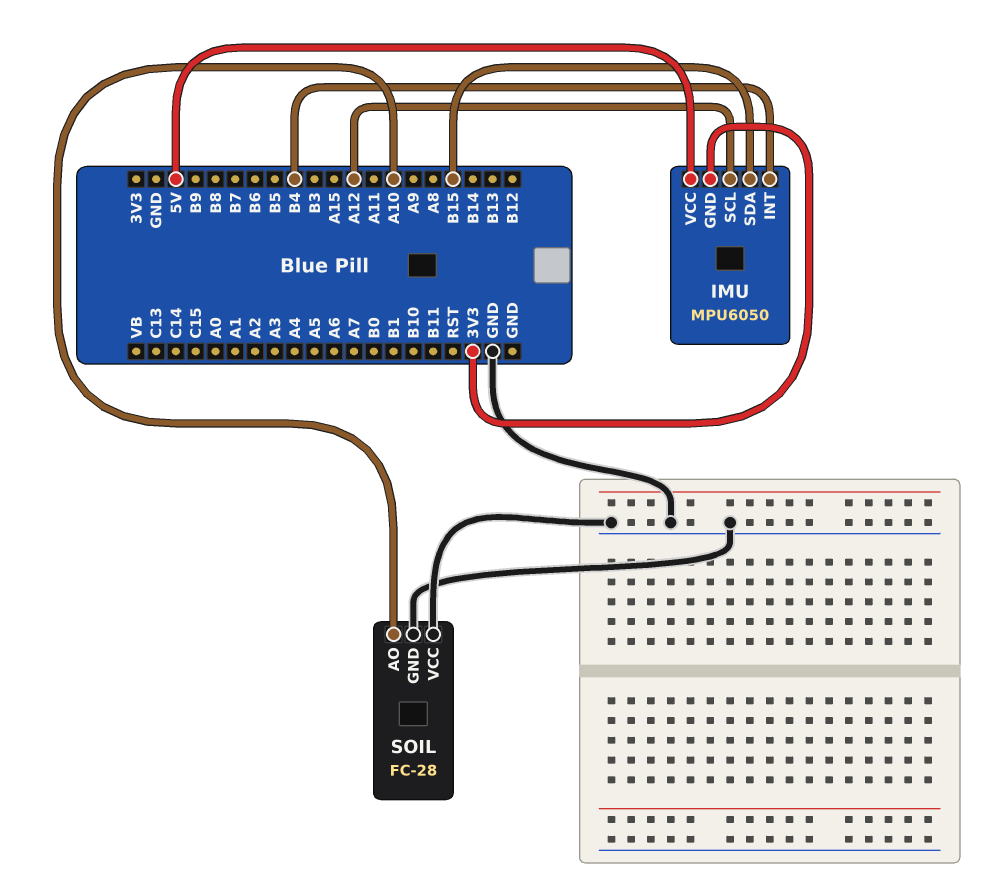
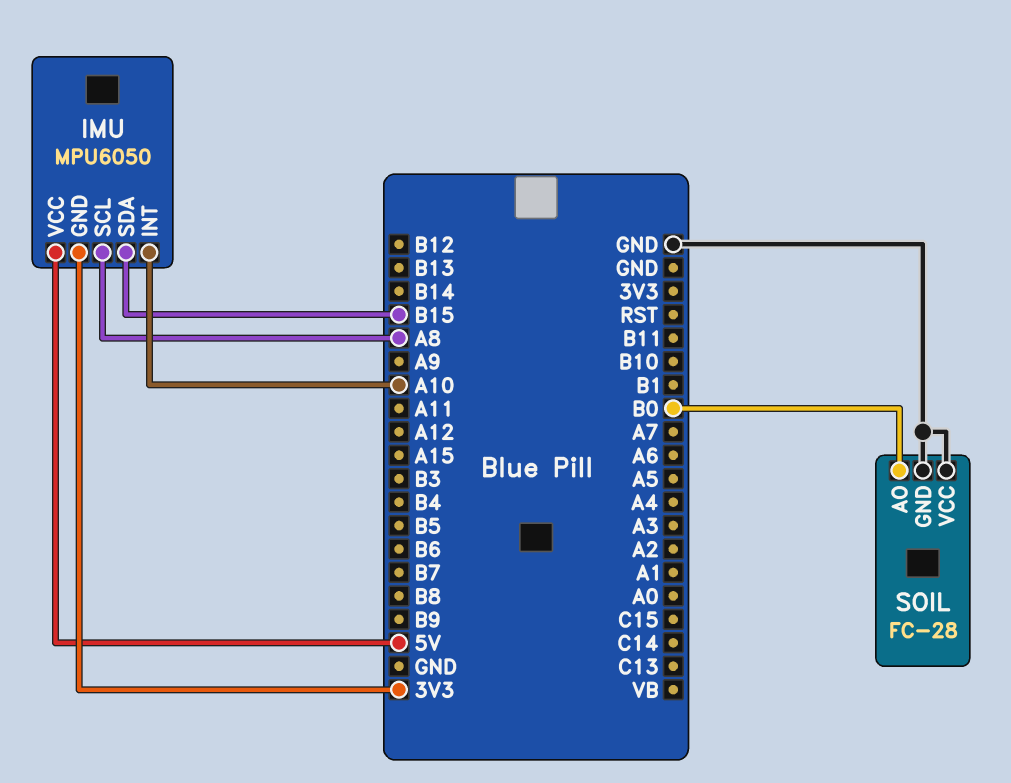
IMU pin INT: B4 -> A10
IMU pin SCL: A12 -> A8
SOIL pin AO: A10 -> B0

